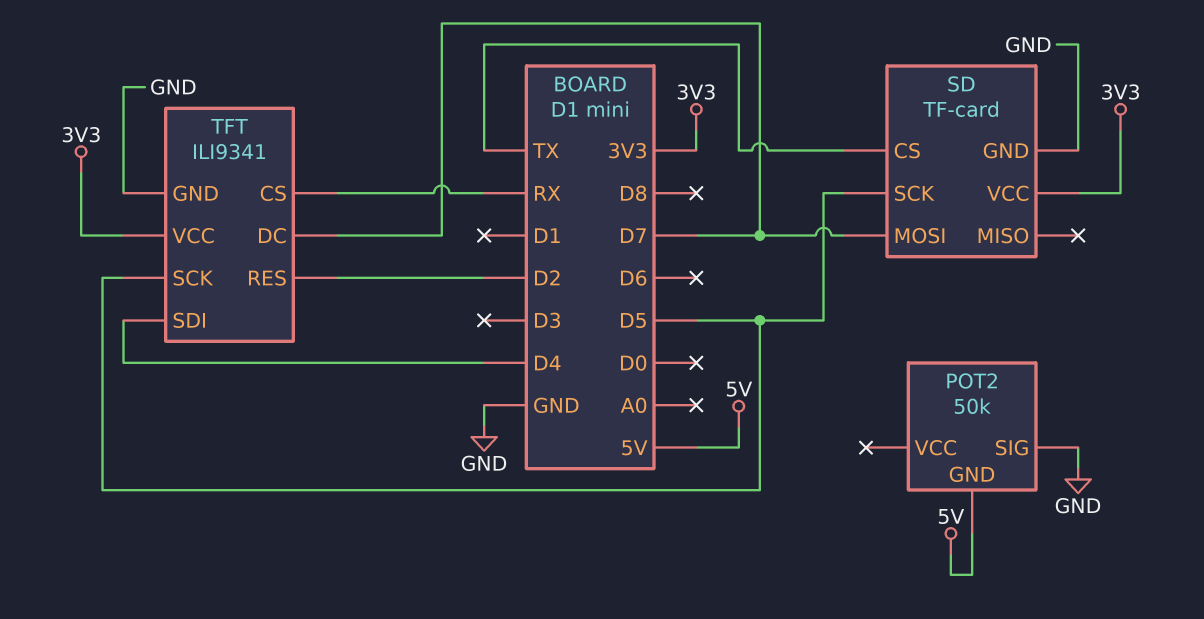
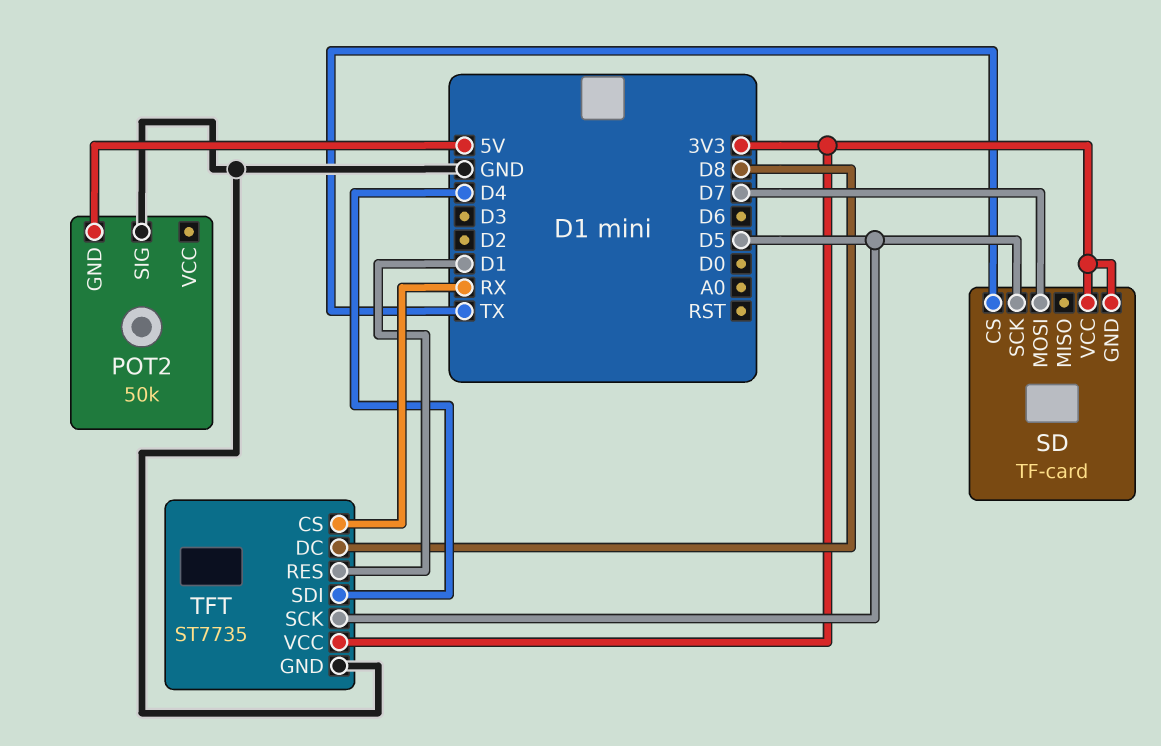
SD pin GND: GND -> 3V3
TFT: ILI9341 -> ST7735
TFT pin DC: D7 -> D8
TFT pin RES: D2 -> D1

